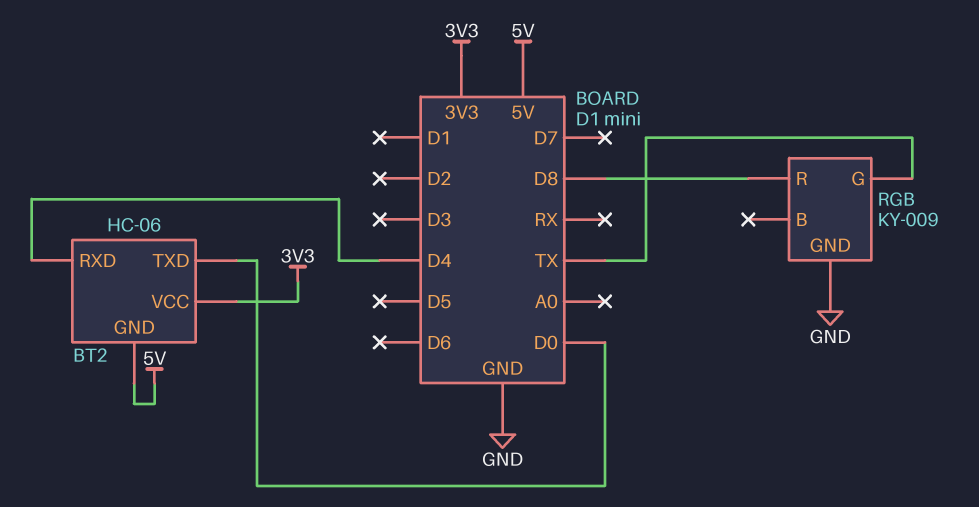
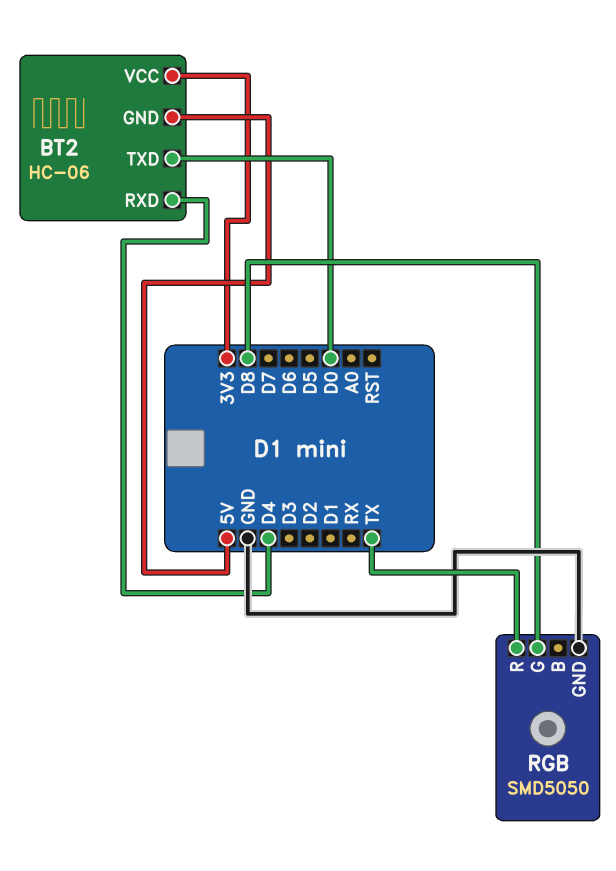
RGB: KY-009 -> SMD5050
RGB pin G: TX -> D8
RGB pin R: D8 -> TX

